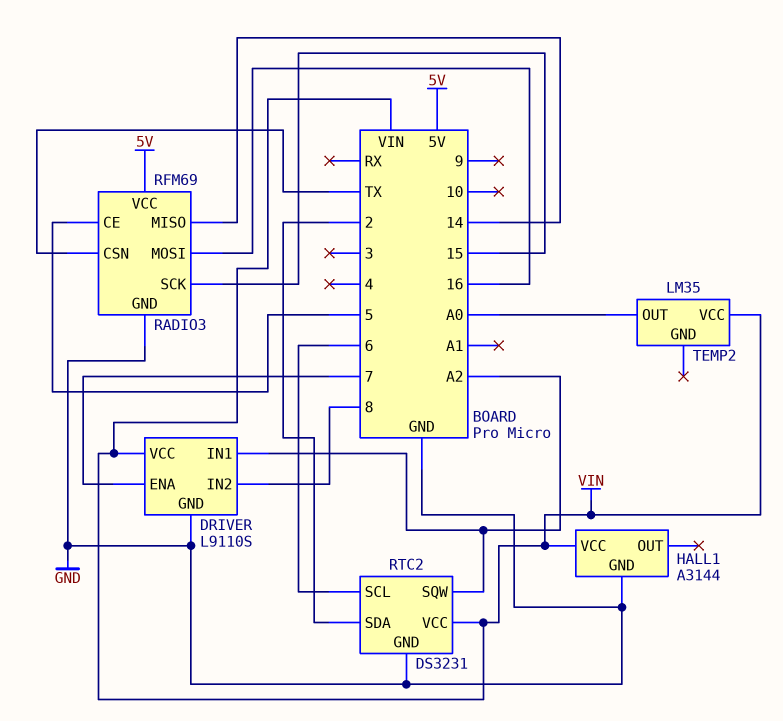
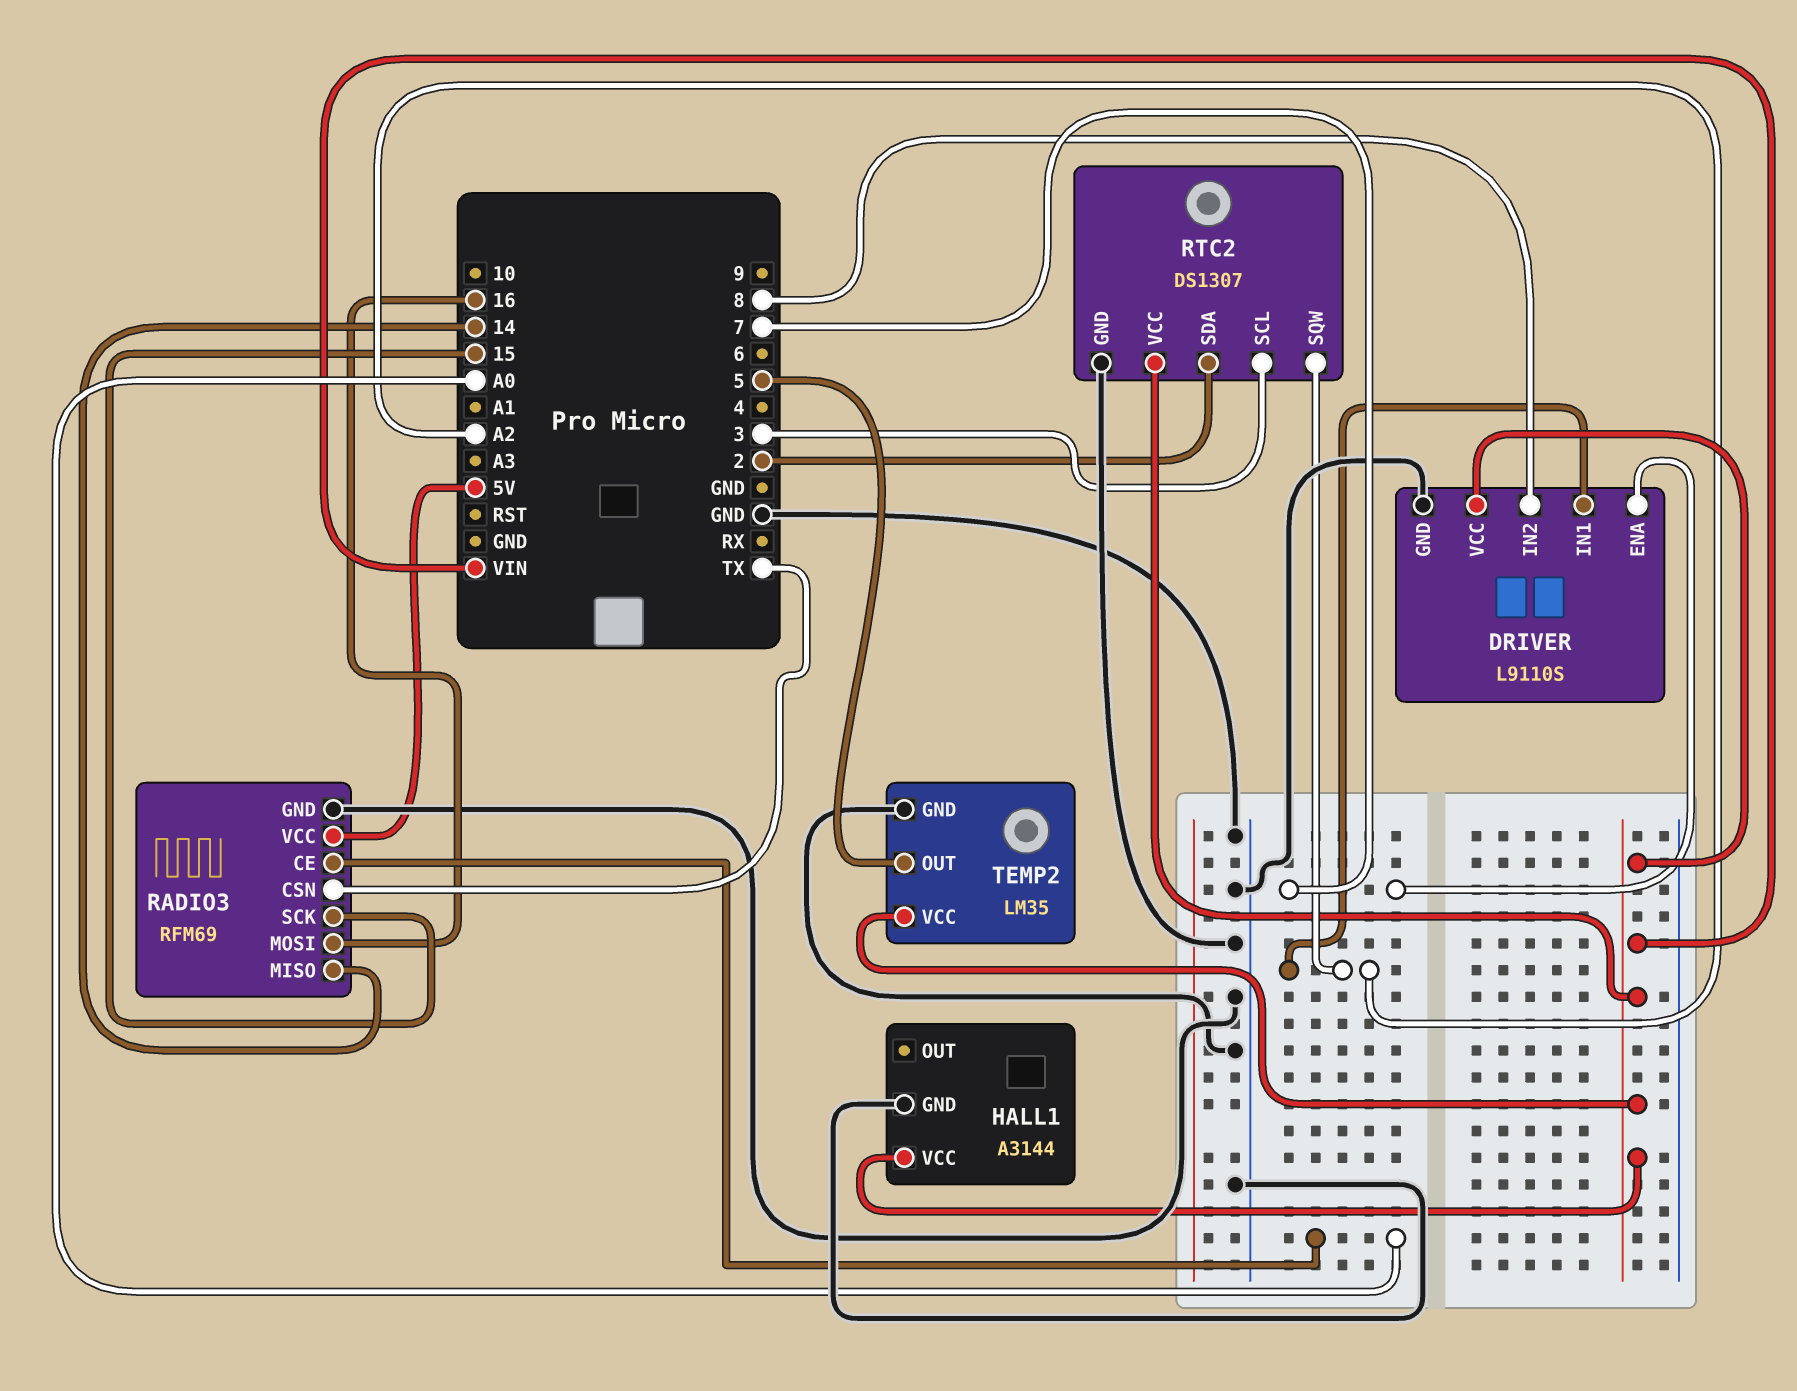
RADIO3 pin CE: 5 -> A0
RTC2: DS3231 -> DS1307
RTC2 pin SCL: 6 -> 3
TEMP2 pin GND: none -> GND
TEMP2 pin OUT: A0 -> 5

